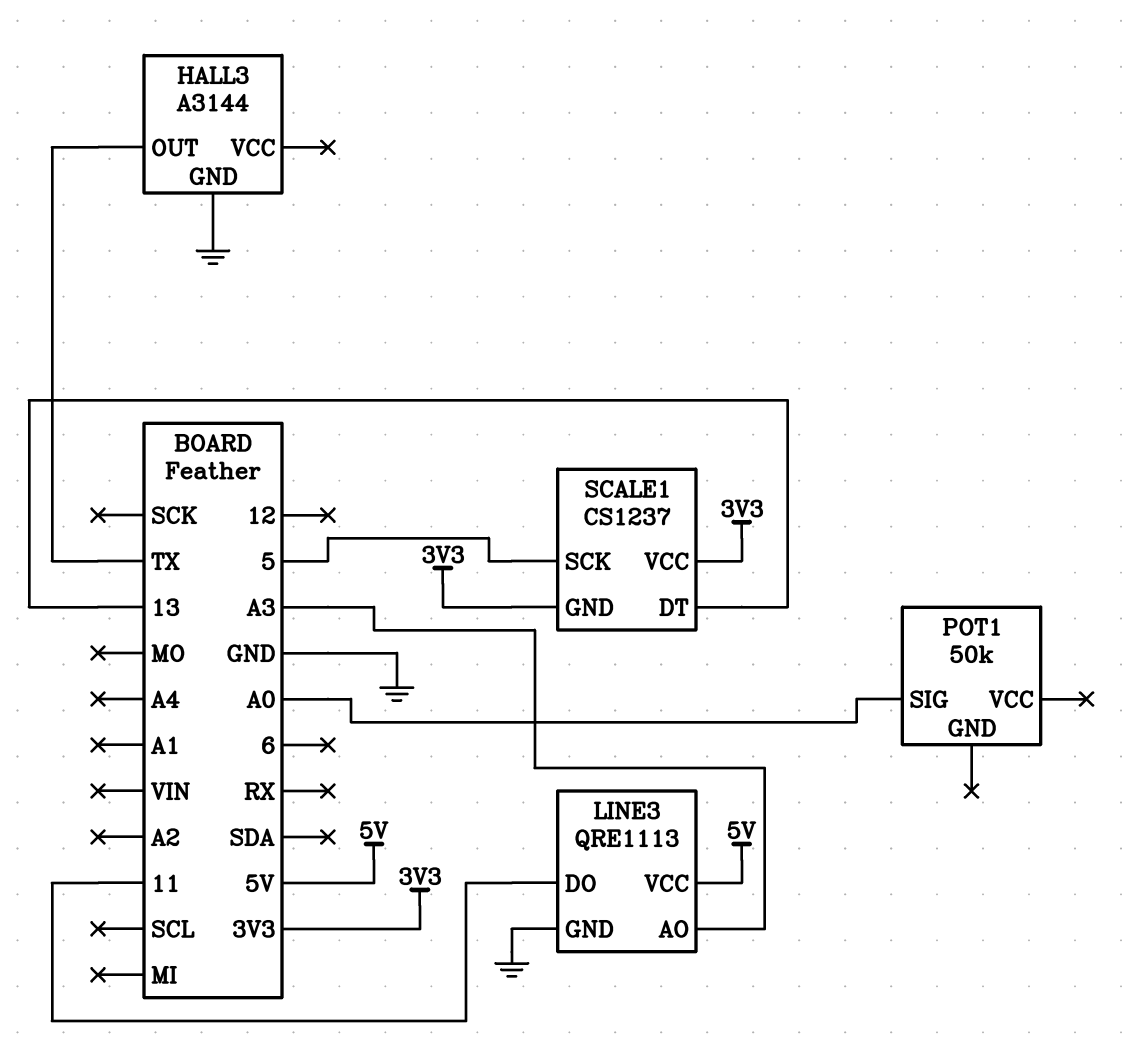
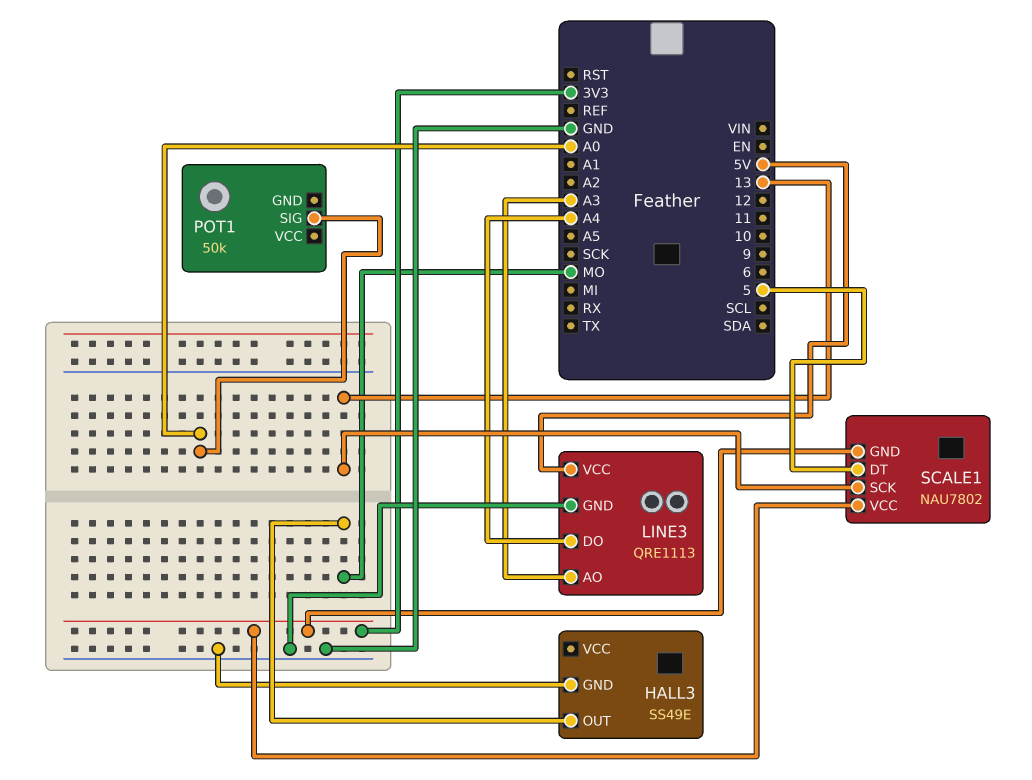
HALL3: A3144 -> SS49E
HALL3 pin OUT: TX -> MO
LINE3 pin DO: 11 -> A4
SCALE1: CS1237 -> NAU7802
SCALE1 pin DT: 13 -> 5
SCALE1 pin SCK: 5 -> 13

